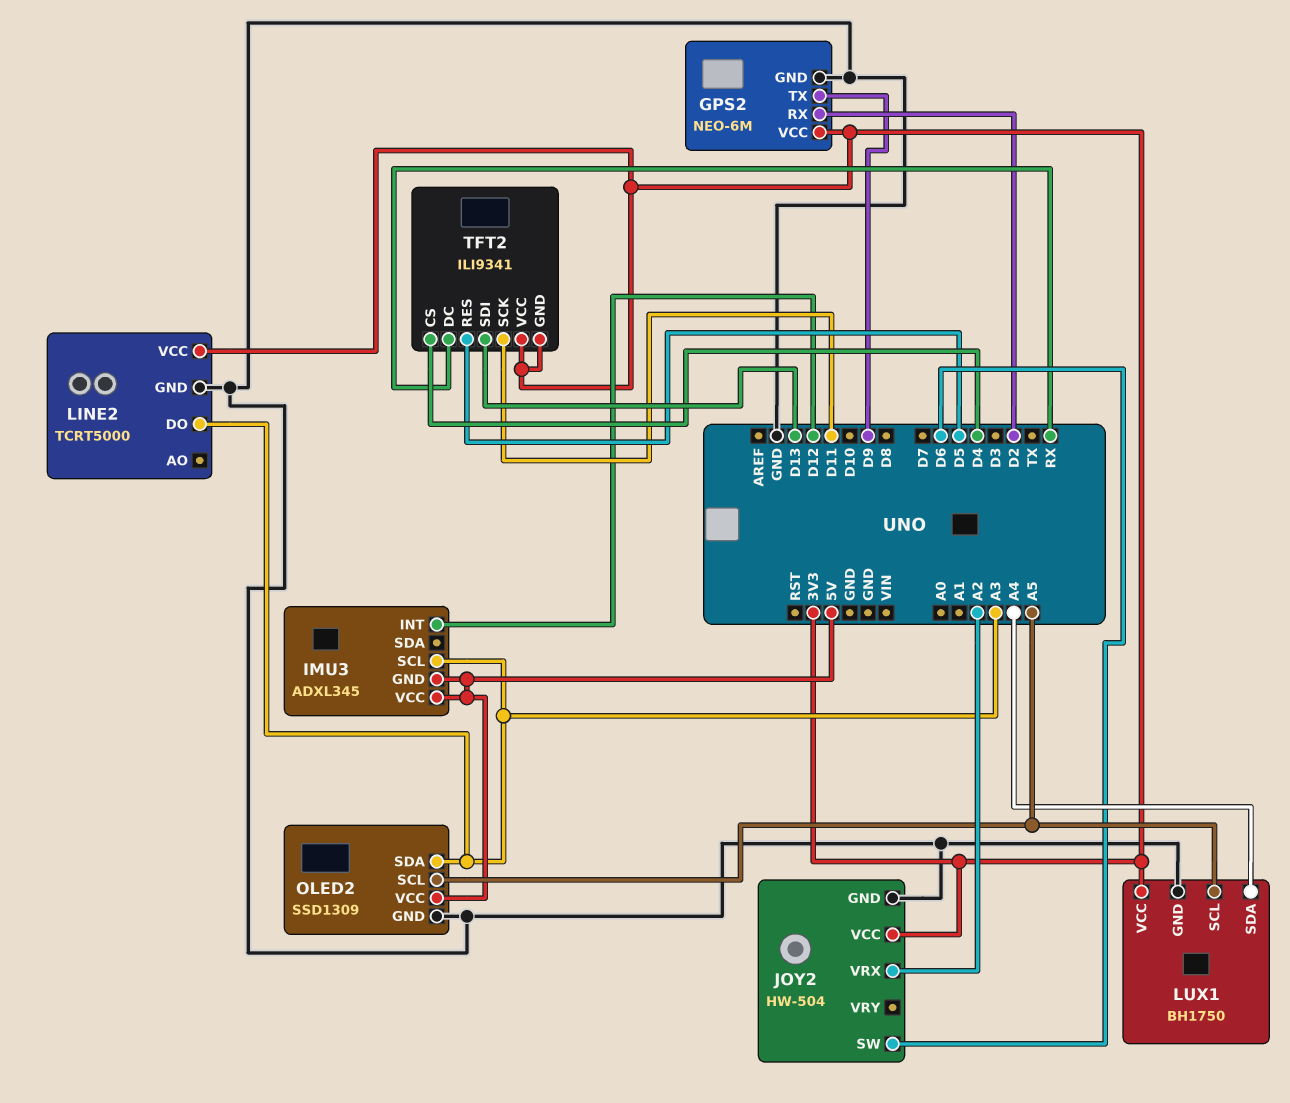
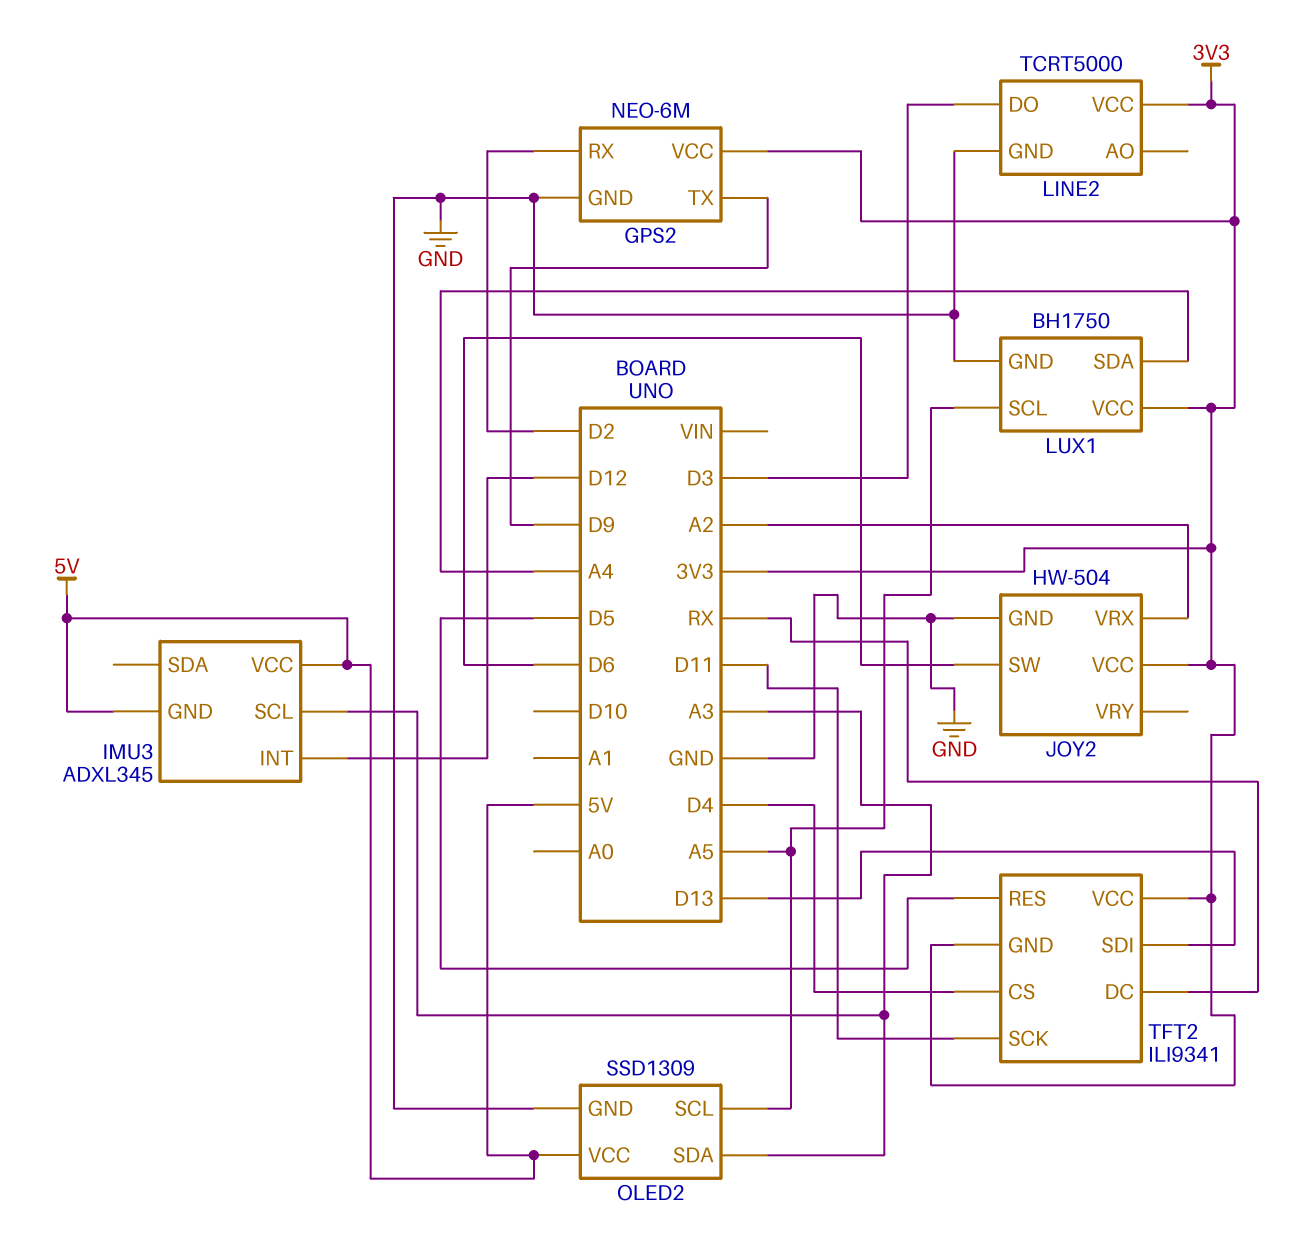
LINE2 pin DO: A3 -> D3

